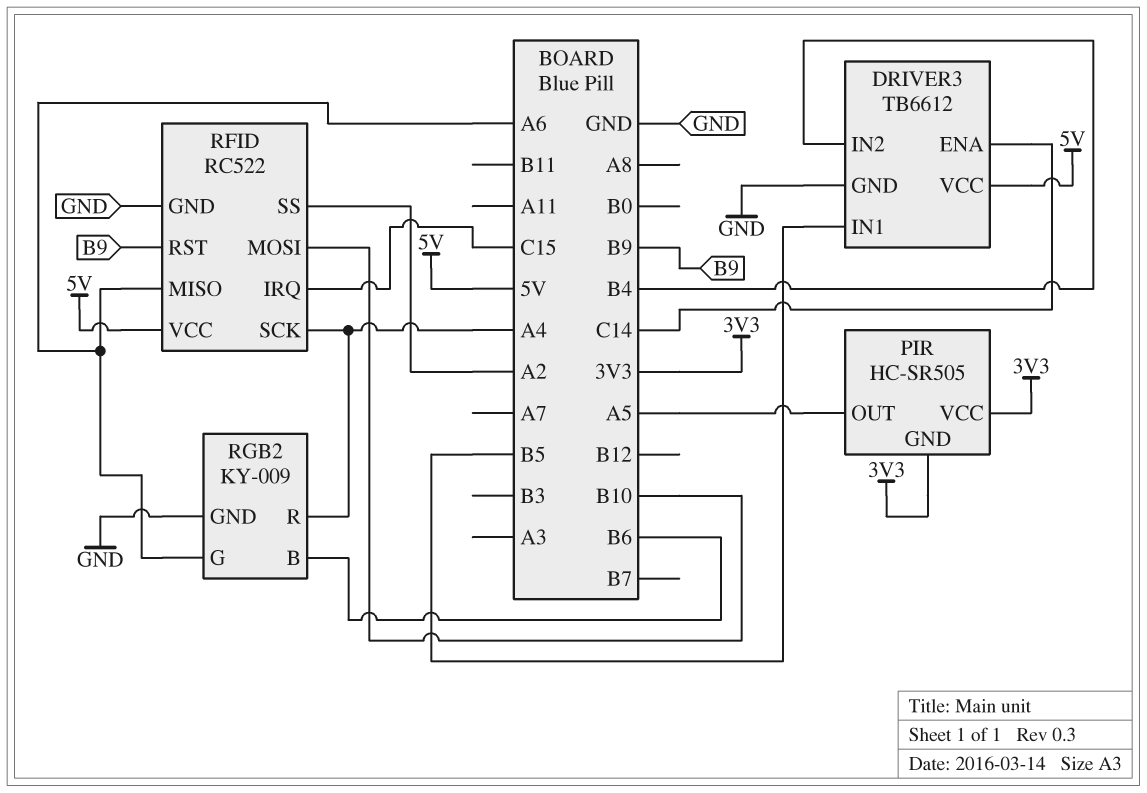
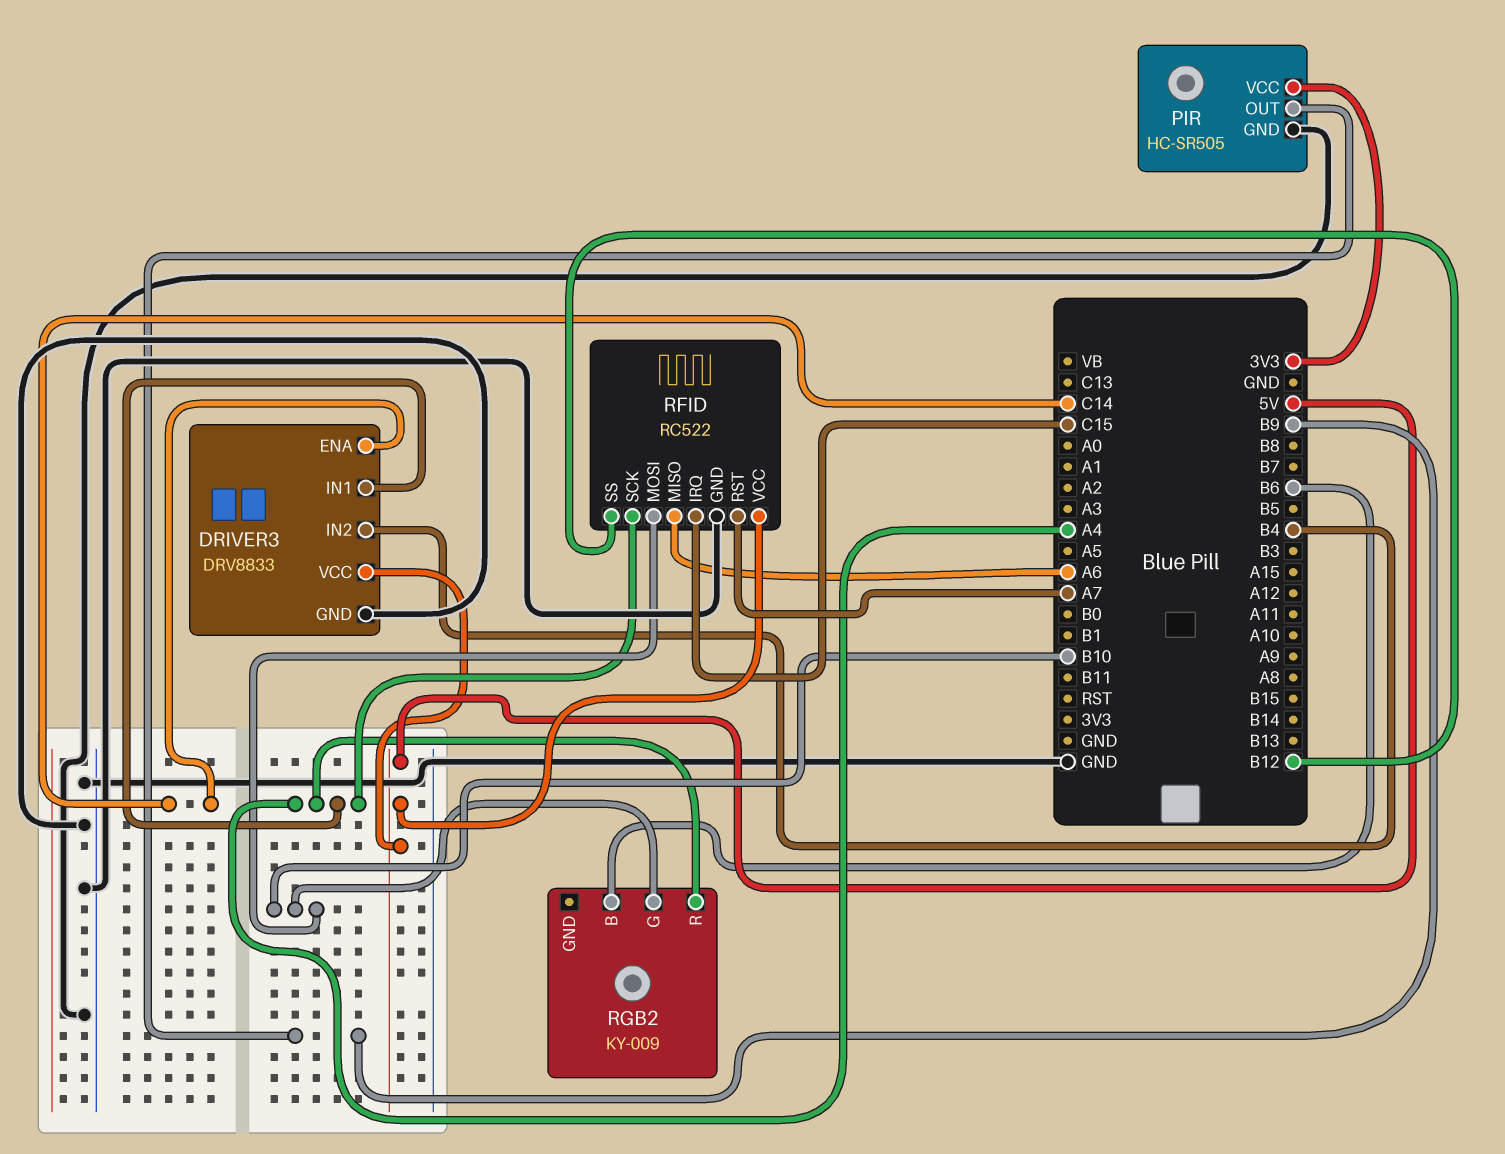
DRIVER3: TB6612 -> DRV8833
DRIVER3 pin IN1: B5 -> A4
PIR pin GND: 3V3 -> GND
PIR pin OUT: A5 -> B9
RFID pin RST: B9 -> A7
RFID pin SS: A2 -> B12
RGB2 pin G: A6 -> B10
RGB2 pin GND: GND -> none

